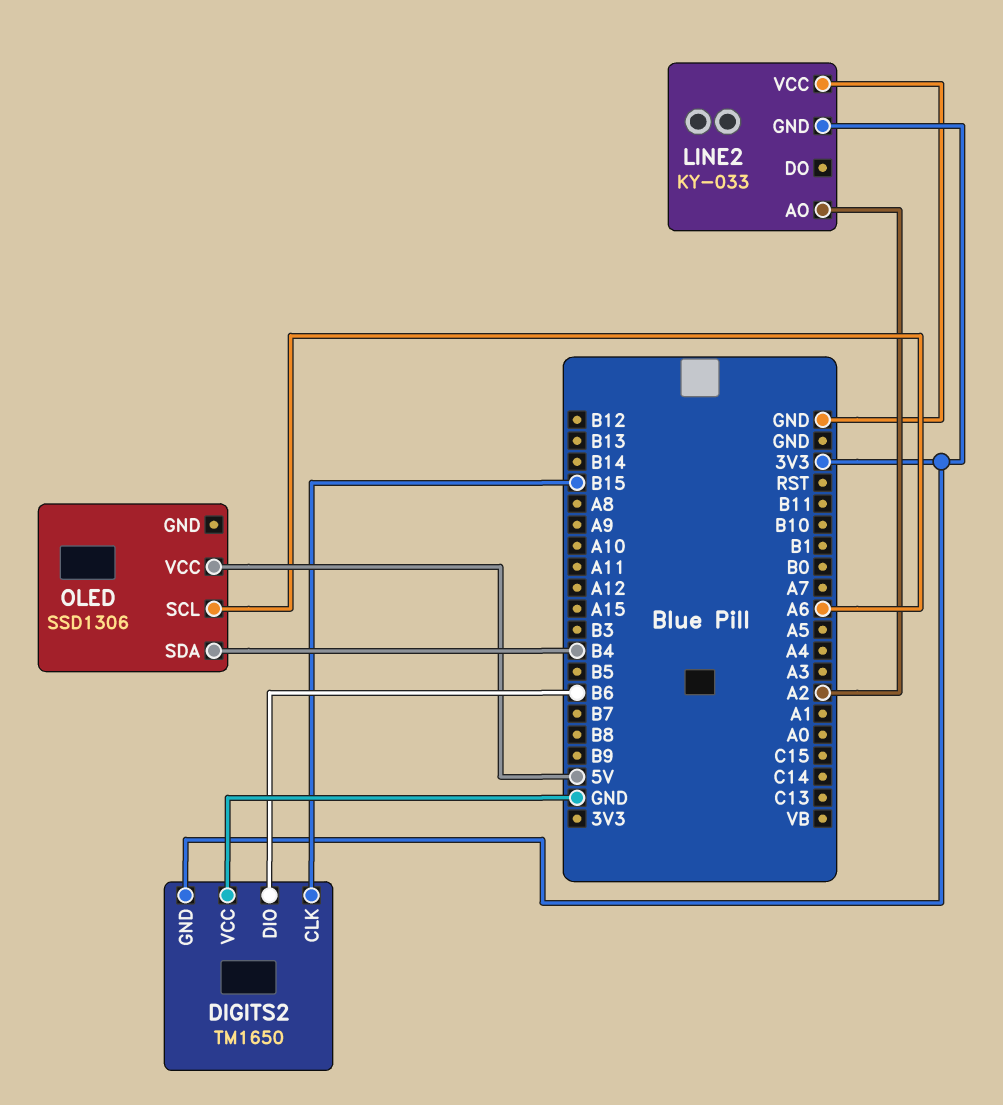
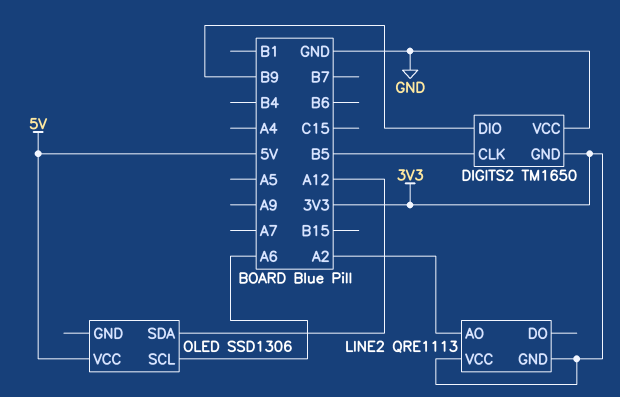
DIGITS2 pin CLK: B15 -> B5
DIGITS2 pin DIO: B6 -> B9
LINE2: KY-033 -> QRE1113
LINE2 pin VCC: GND -> 3V3
OLED pin SDA: B4 -> A12

